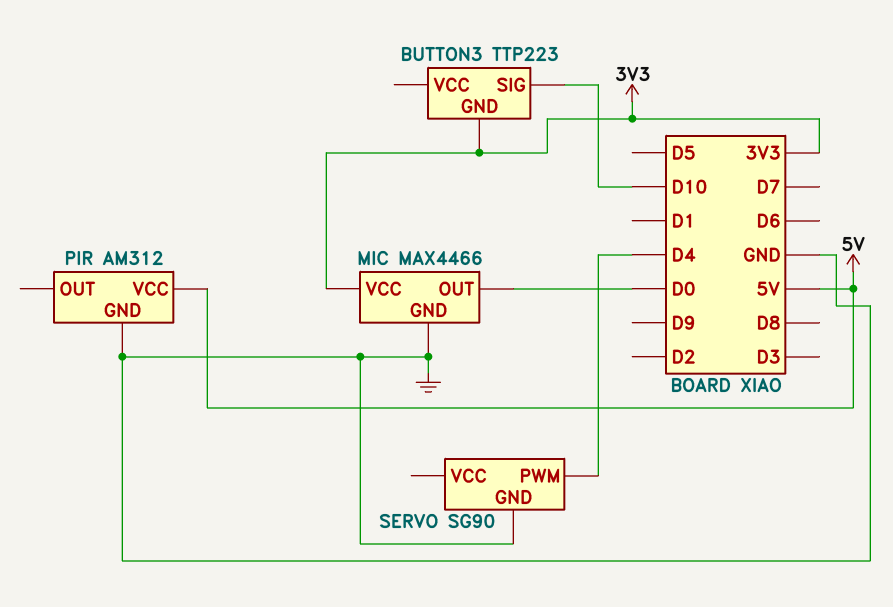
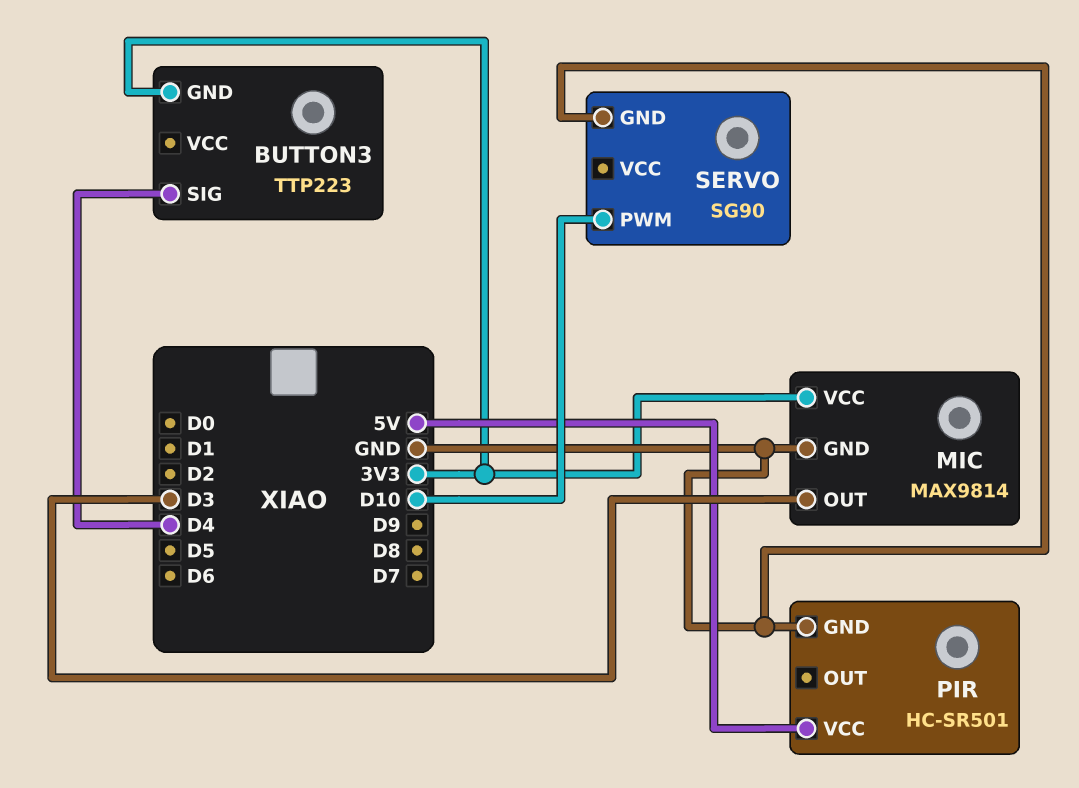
BUTTON3 pin SIG: D10 -> D4
MIC: MAX4466 -> MAX9814
MIC pin OUT: D0 -> D3
PIR: AM312 -> HC-SR501
SERVO pin PWM: D4 -> D10

